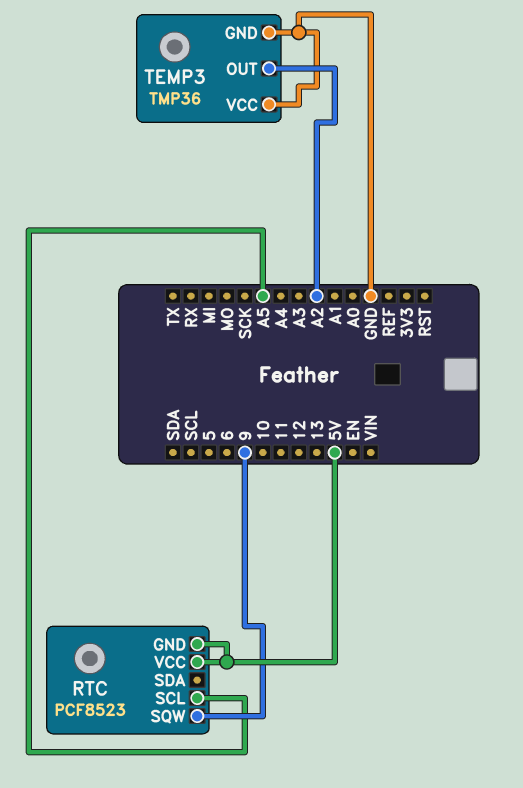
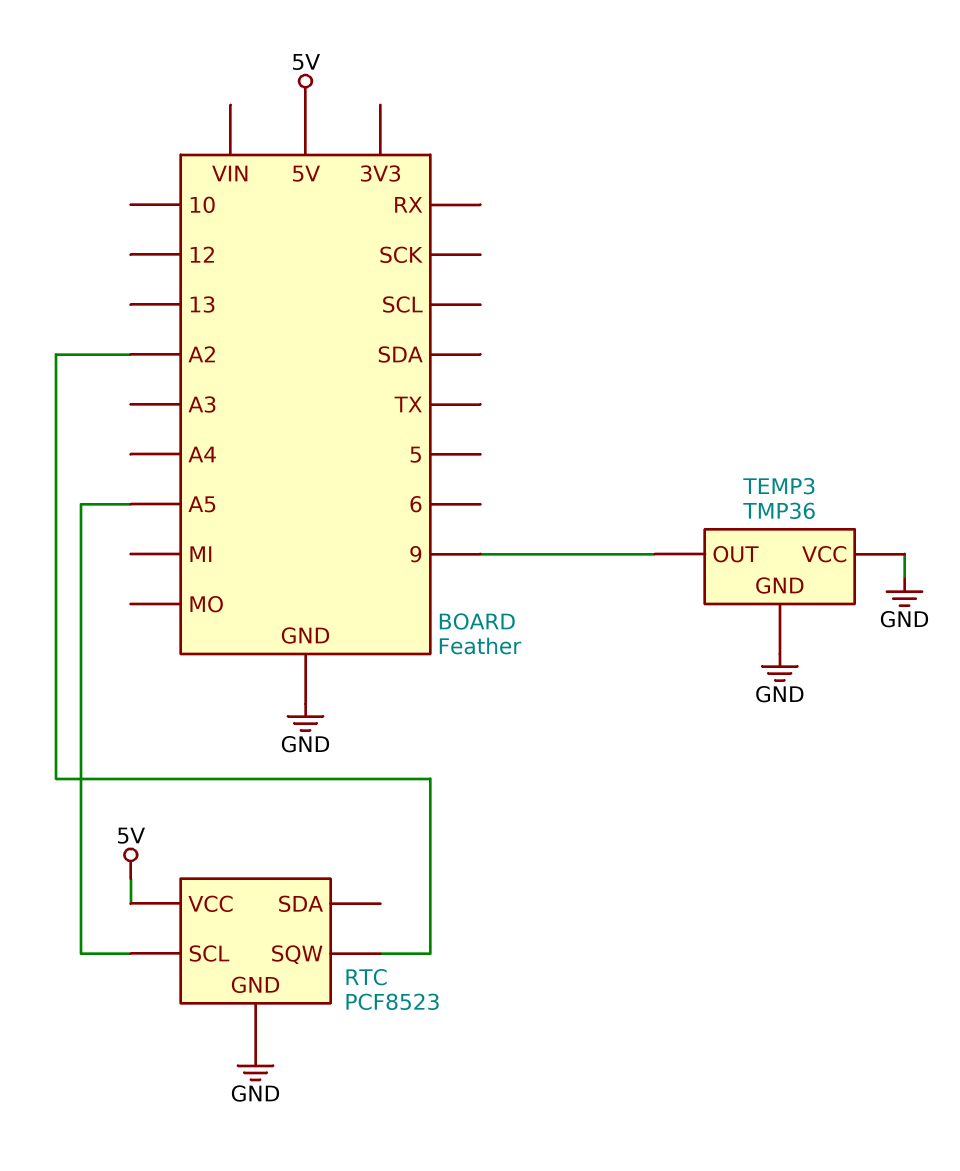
RTC pin GND: 5V -> GND
RTC pin SQW: 9 -> A2
TEMP3 pin OUT: A2 -> 9

